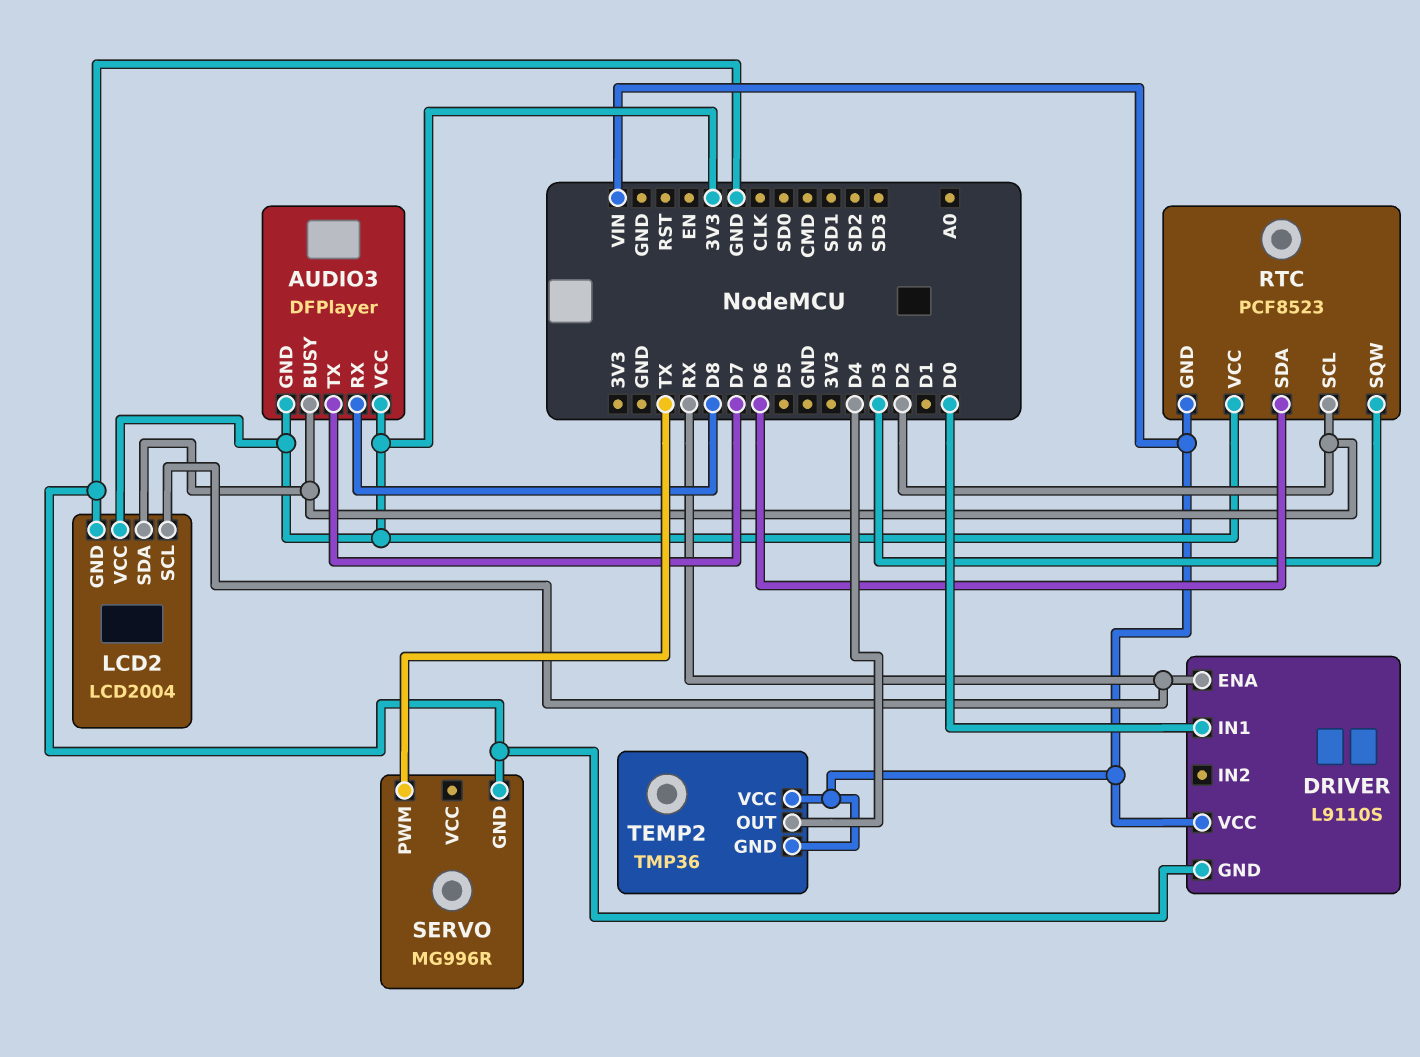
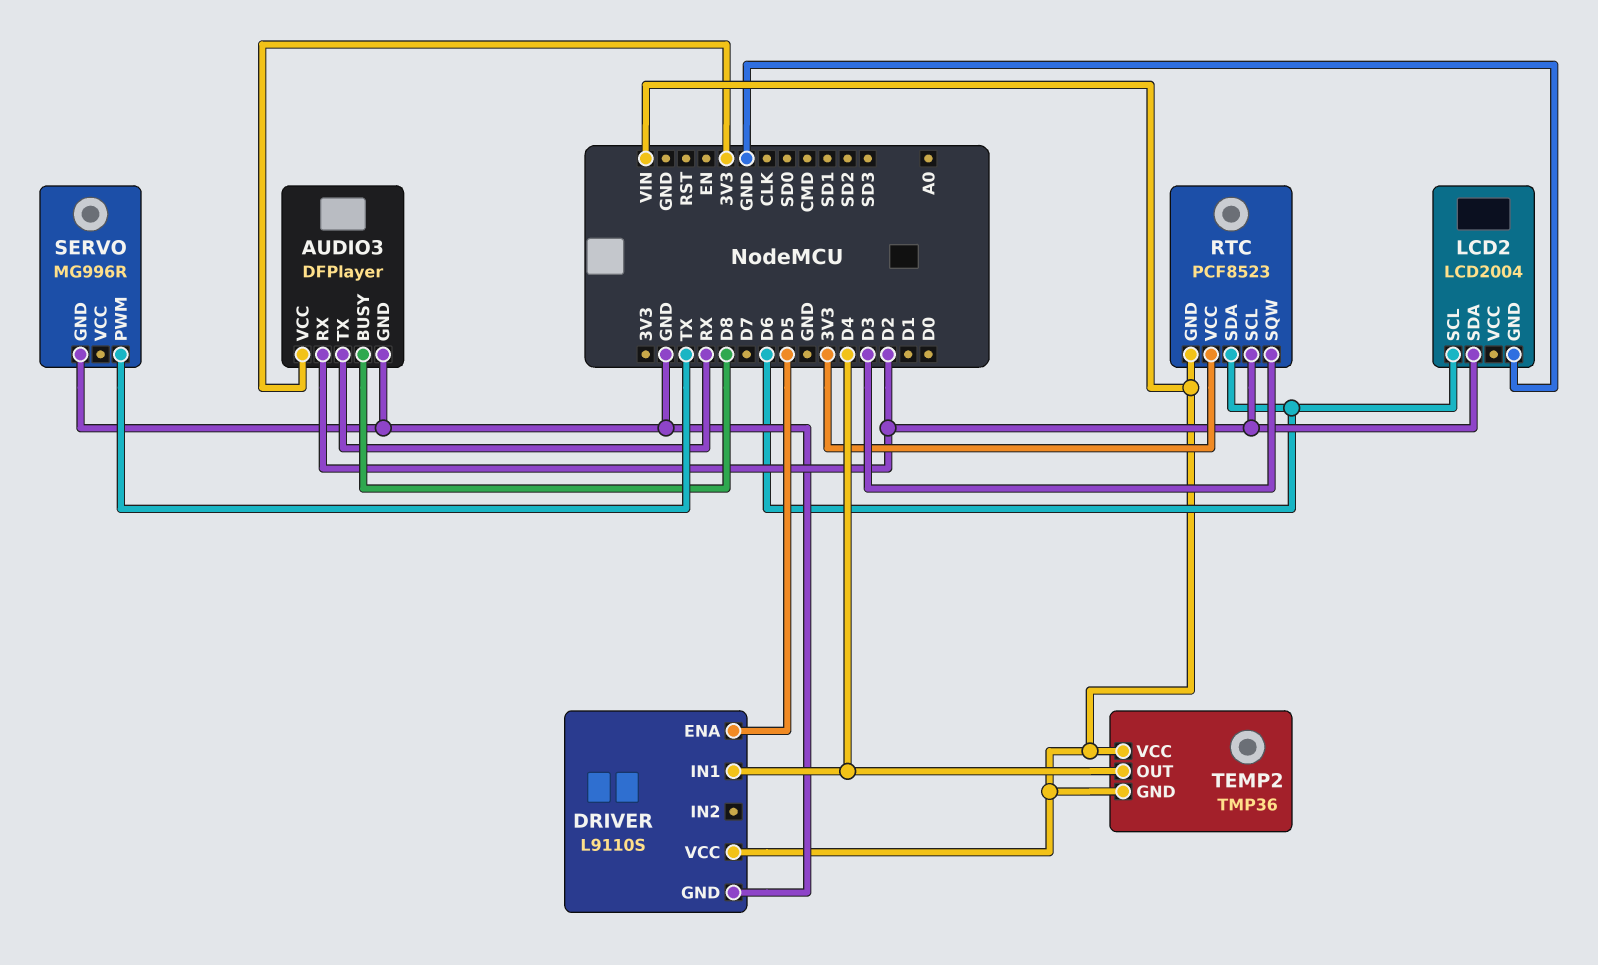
AUDIO3 pin BUSY: D2 -> D8
AUDIO3 pin GND: 3V3 -> GND
AUDIO3 pin RX: D8 -> D2
AUDIO3 pin TX: D7 -> RX
DRIVER pin ENA: RX -> D5
DRIVER pin IN1: D0 -> D4
LCD2 pin SCL: RX -> D6
LCD2 pin VCC: 3V3 -> none

